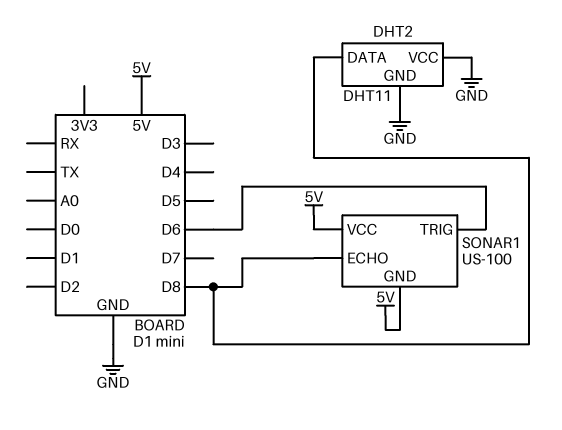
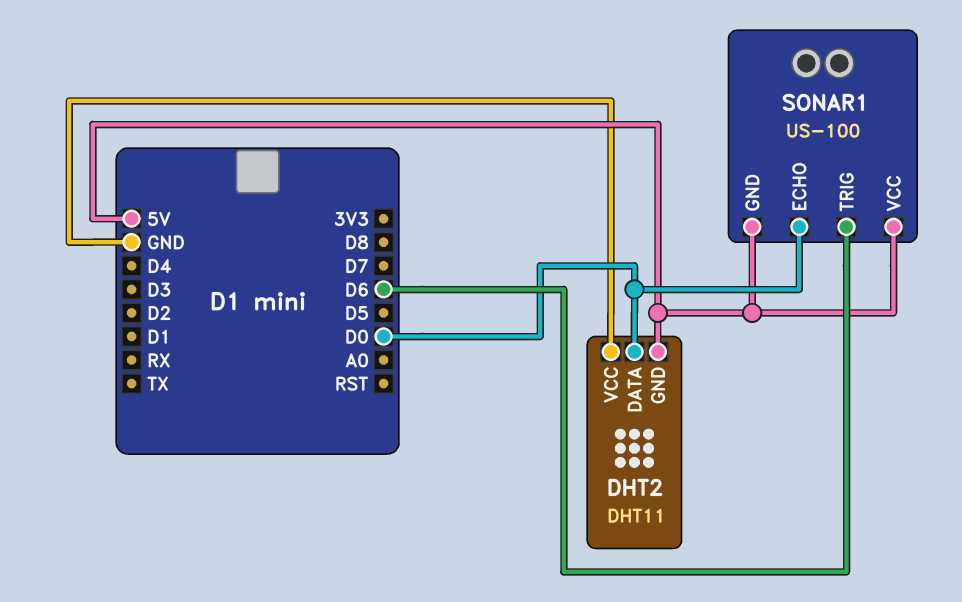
DHT2 pin DATA: D8 -> D0
DHT2 pin GND: GND -> 5V
SONAR1 pin ECHO: D8 -> D0

